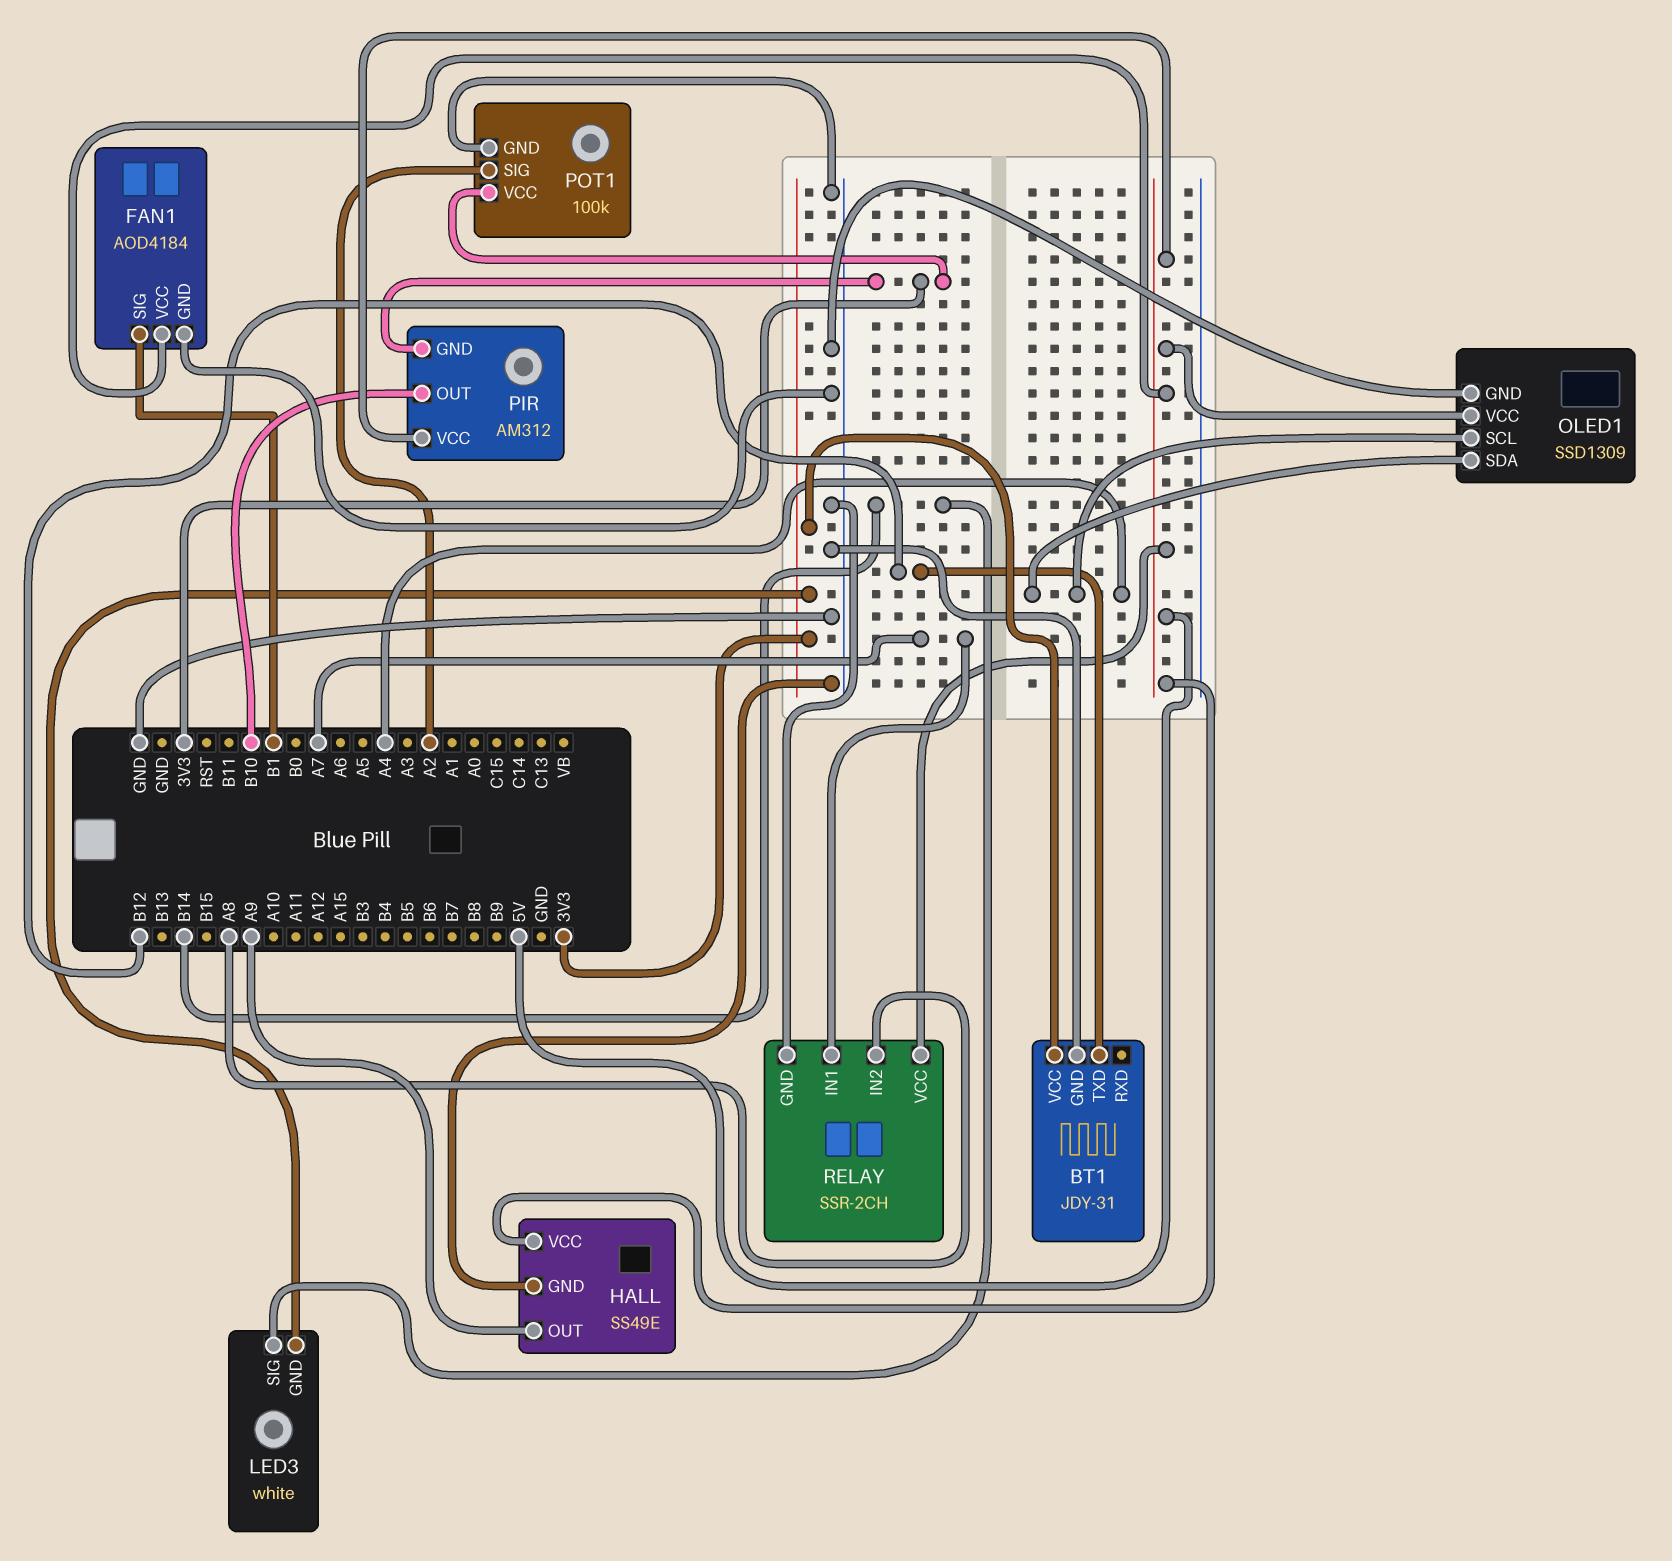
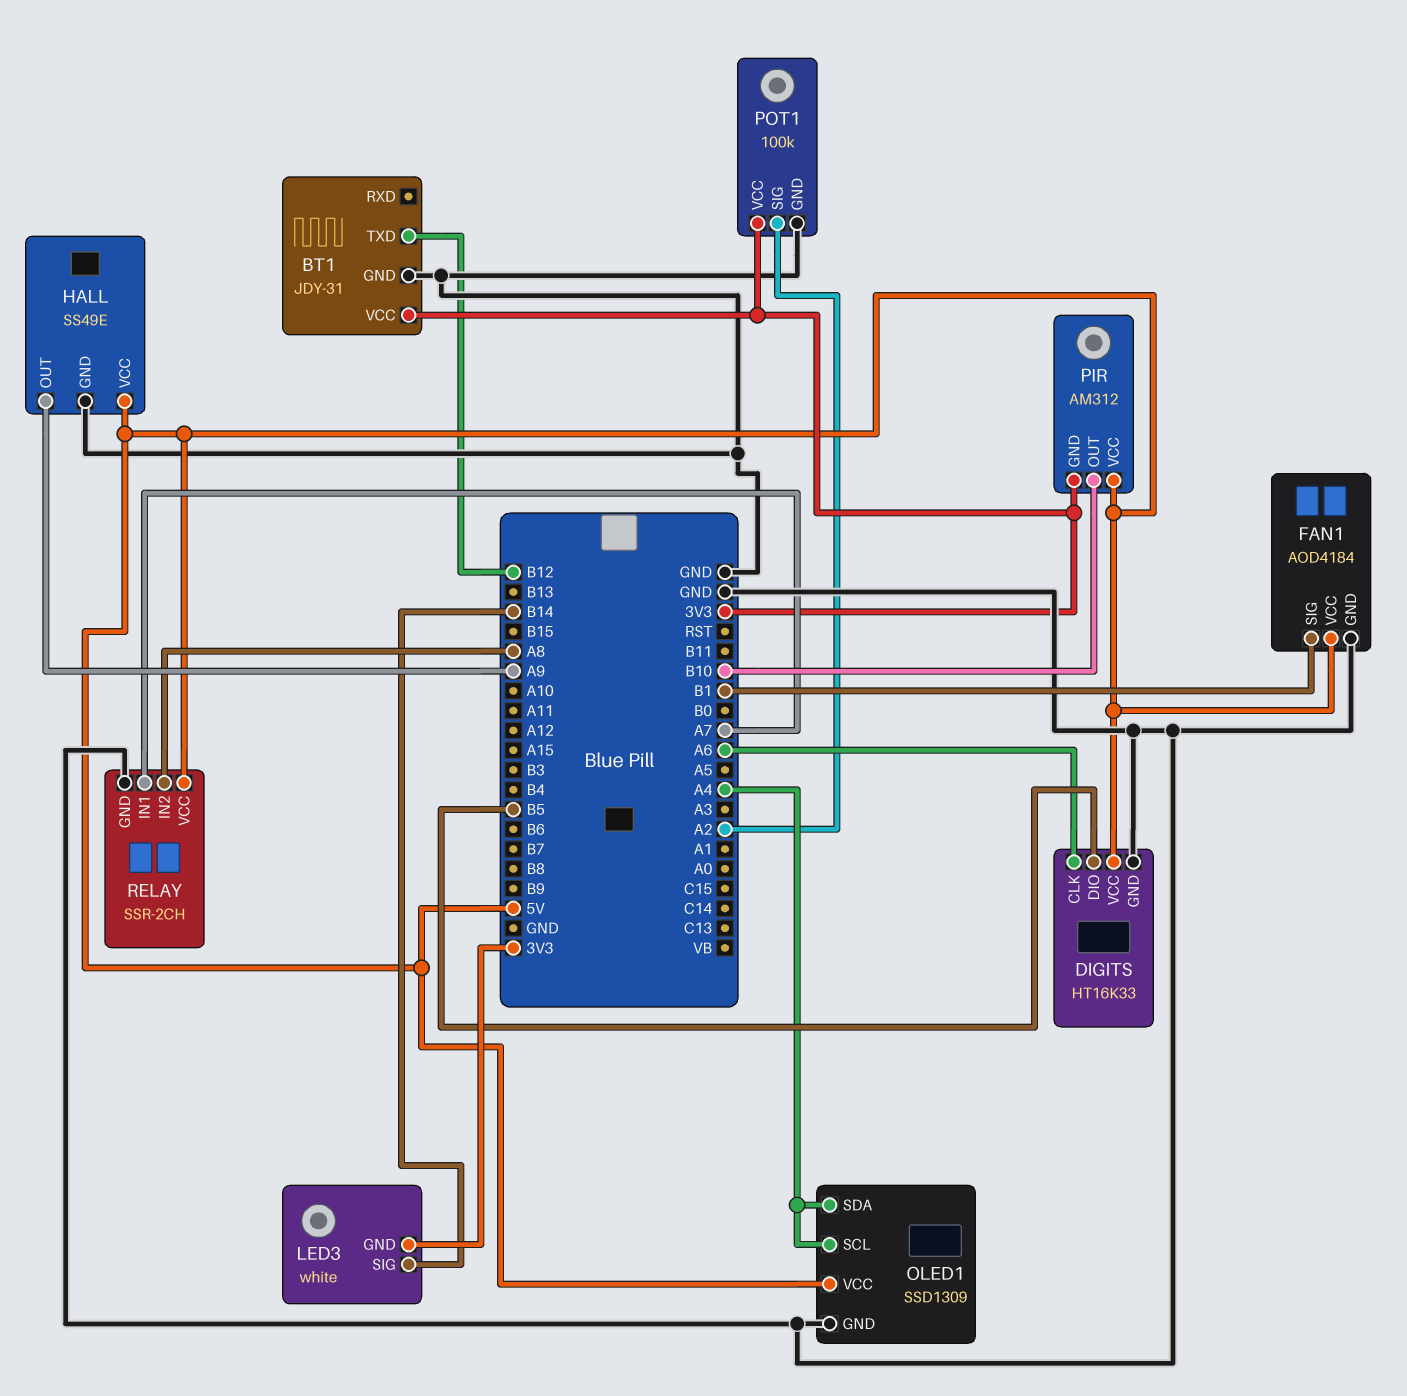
DIGITS: none -> HT16K33
DIGITS pin CLK: none -> A6
DIGITS pin DIO: none -> B5
DIGITS pin GND: none -> GND
DIGITS pin VCC: none -> 5V

